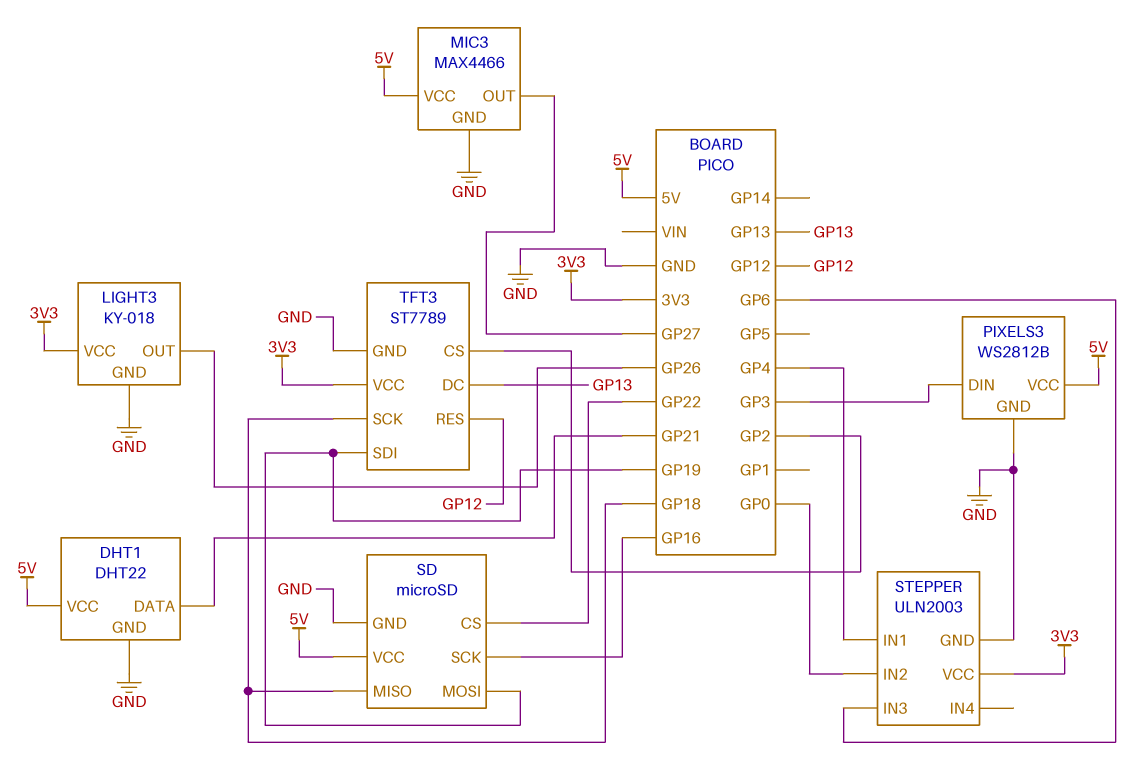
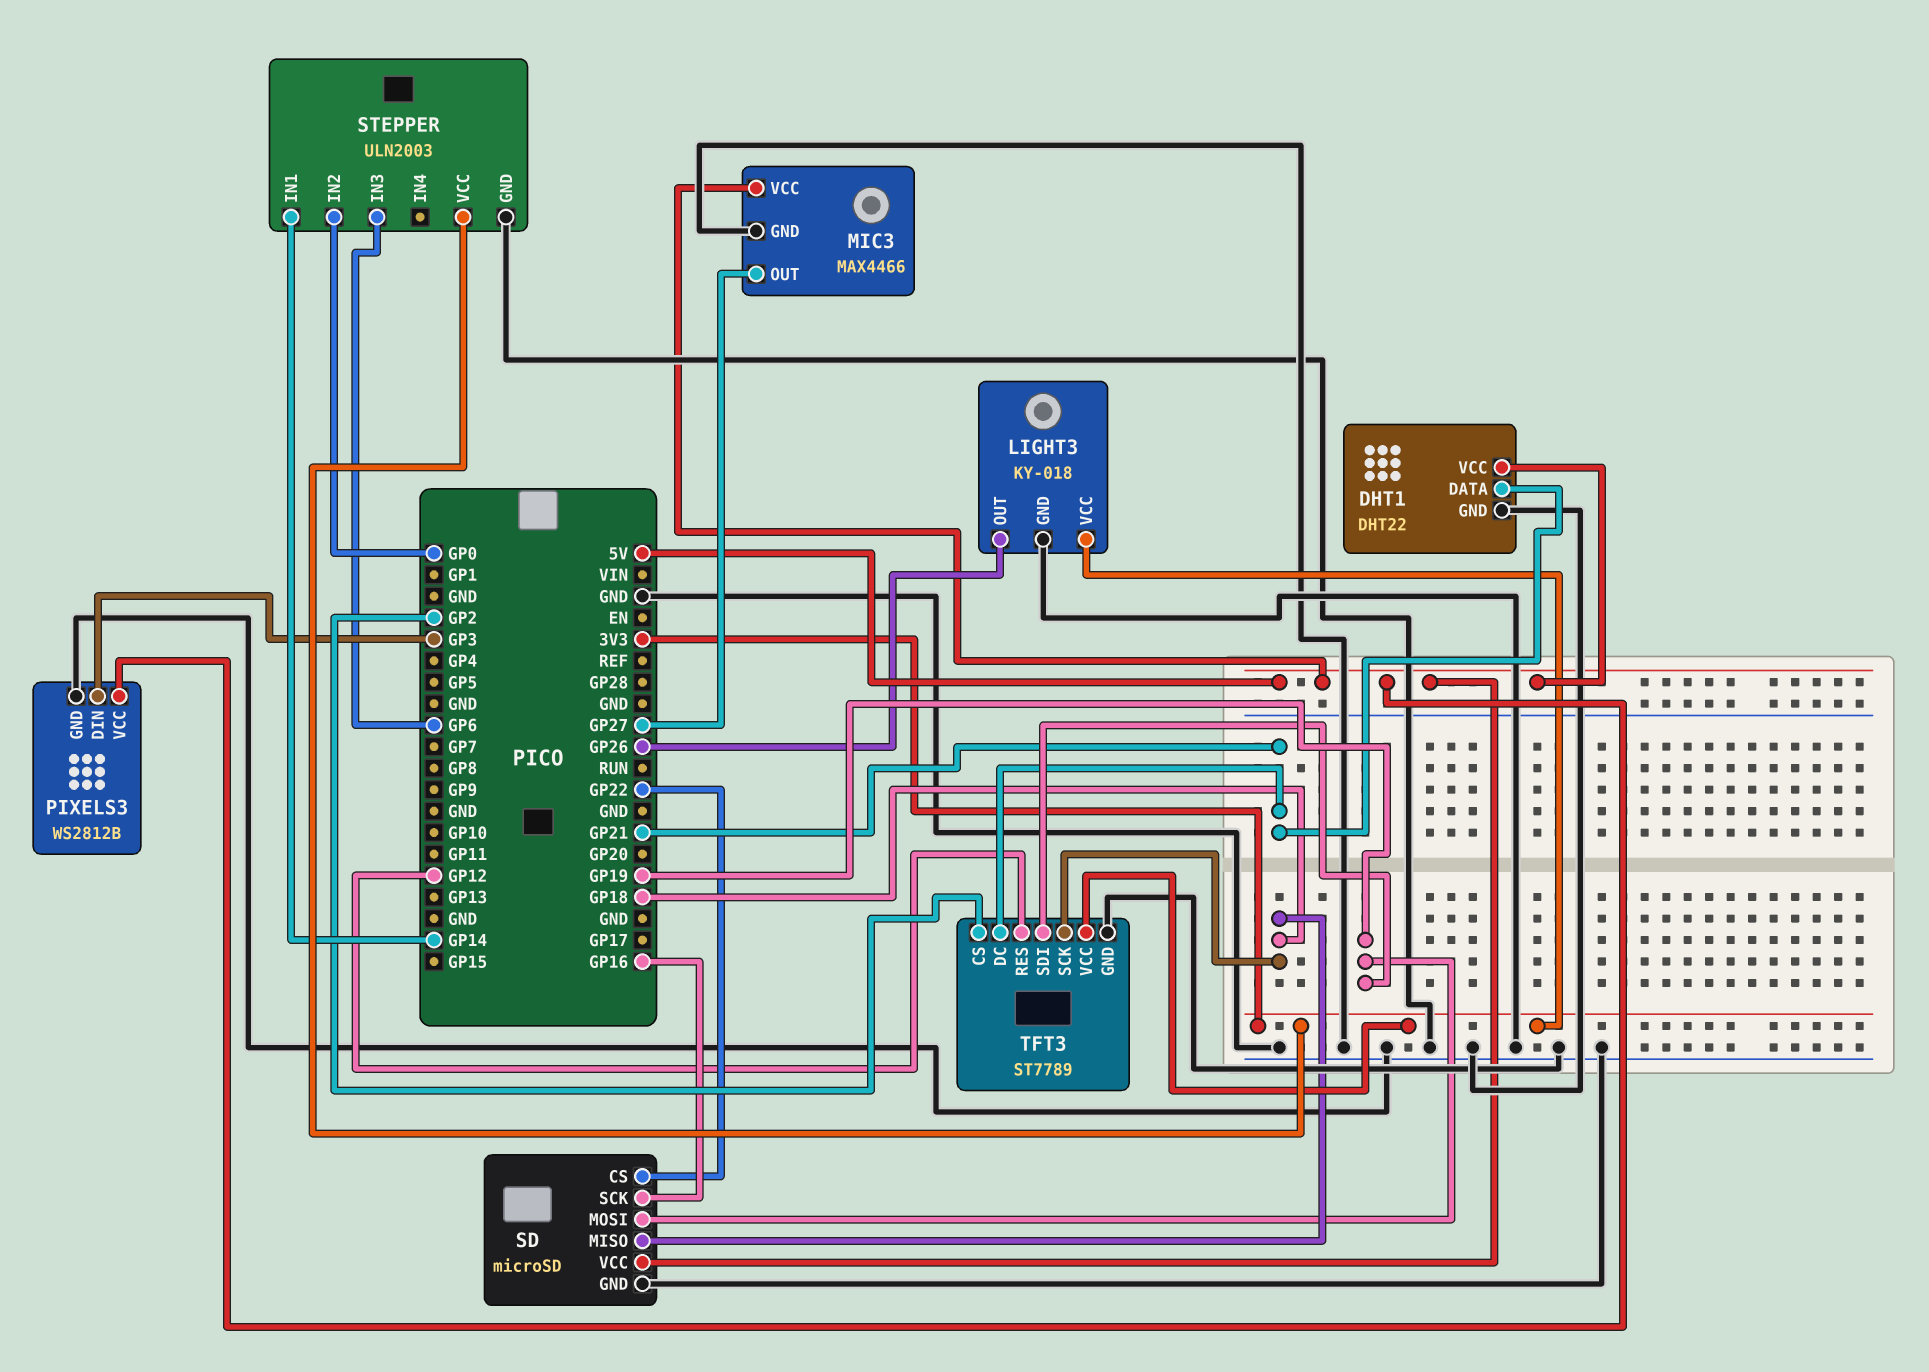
STEPPER pin IN1: GP4 -> GP14
TFT3 pin DC: GP13 -> GP21

